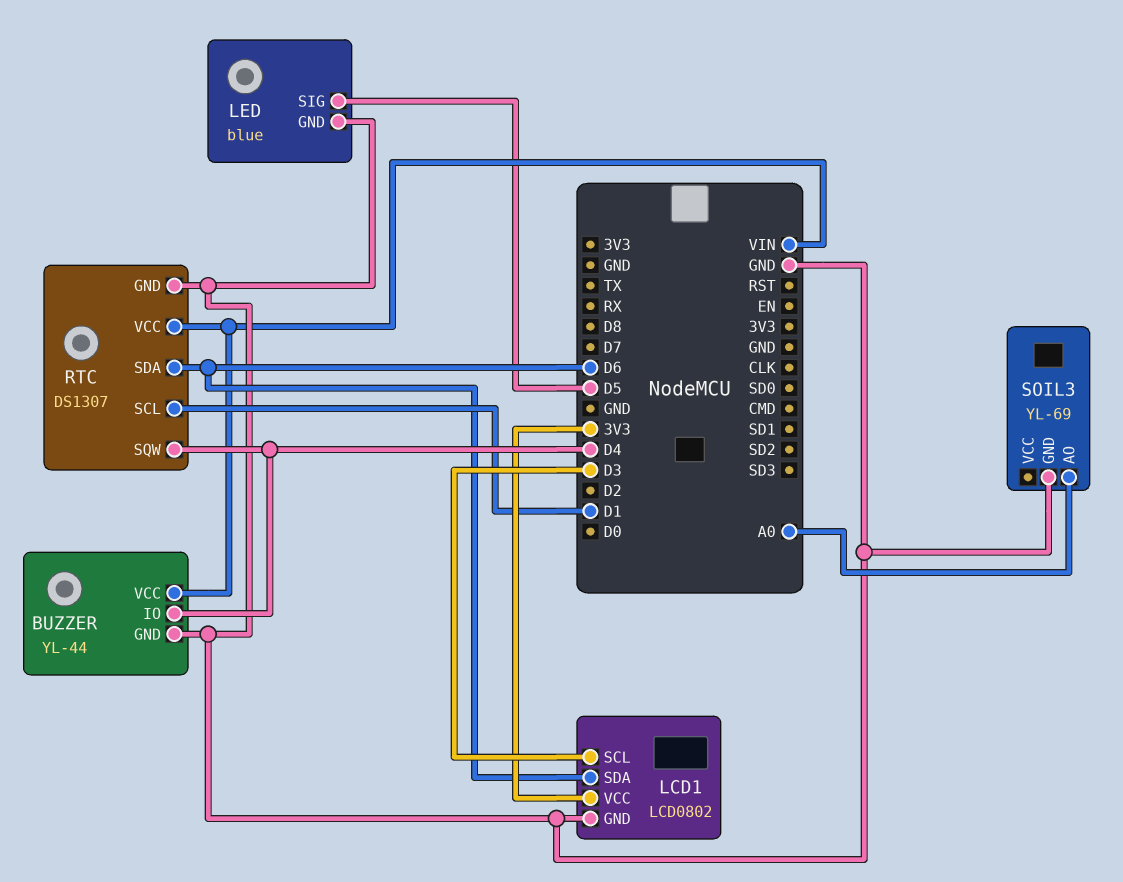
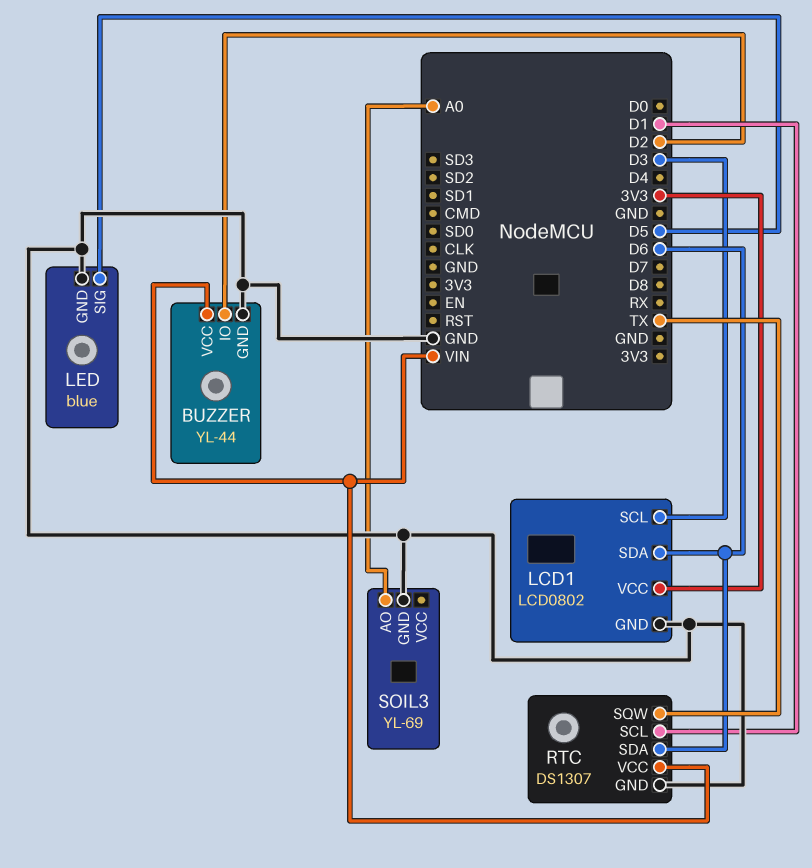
BUZZER pin IO: D4 -> D2
RTC pin SQW: D4 -> TX

